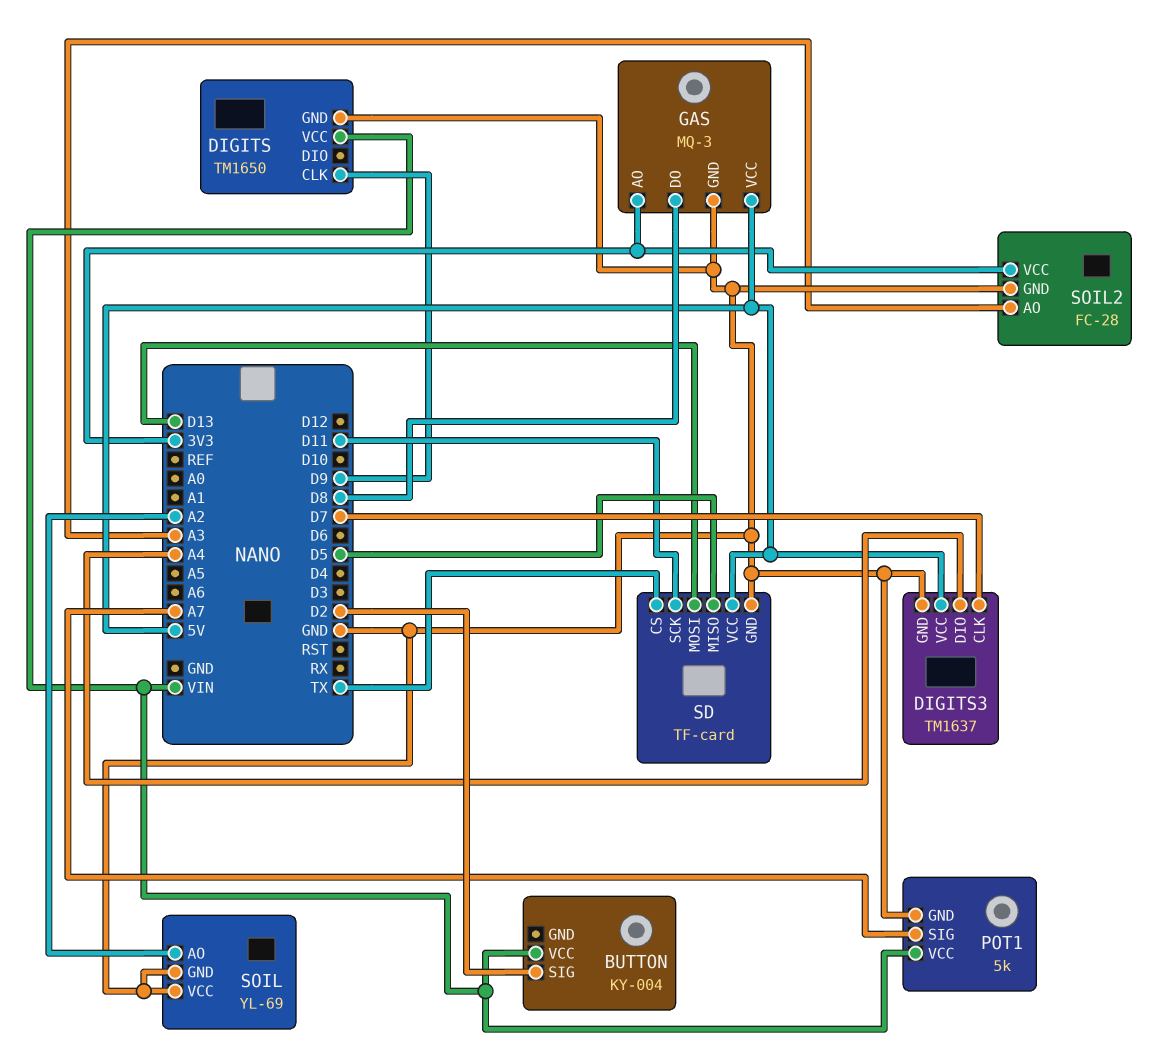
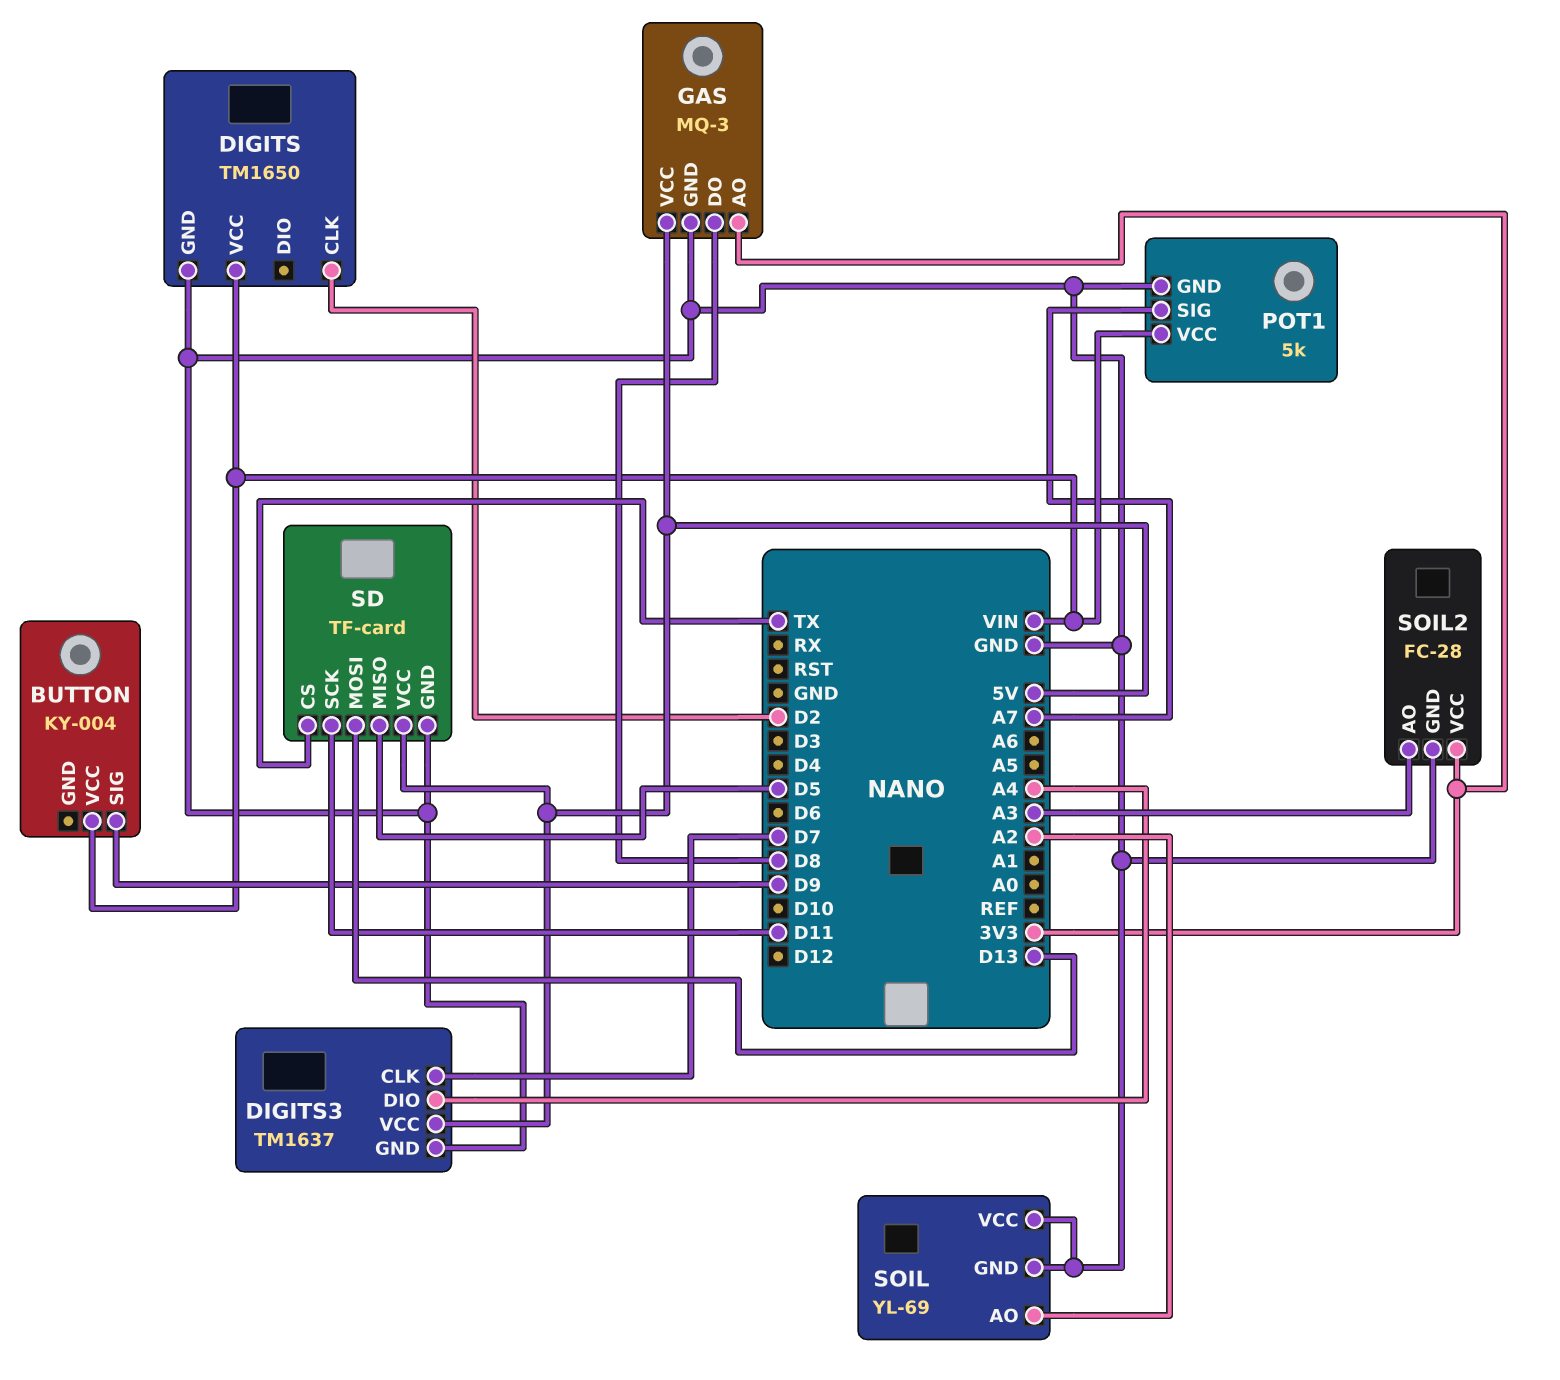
BUTTON pin SIG: D2 -> D9
DIGITS pin CLK: D9 -> D2

